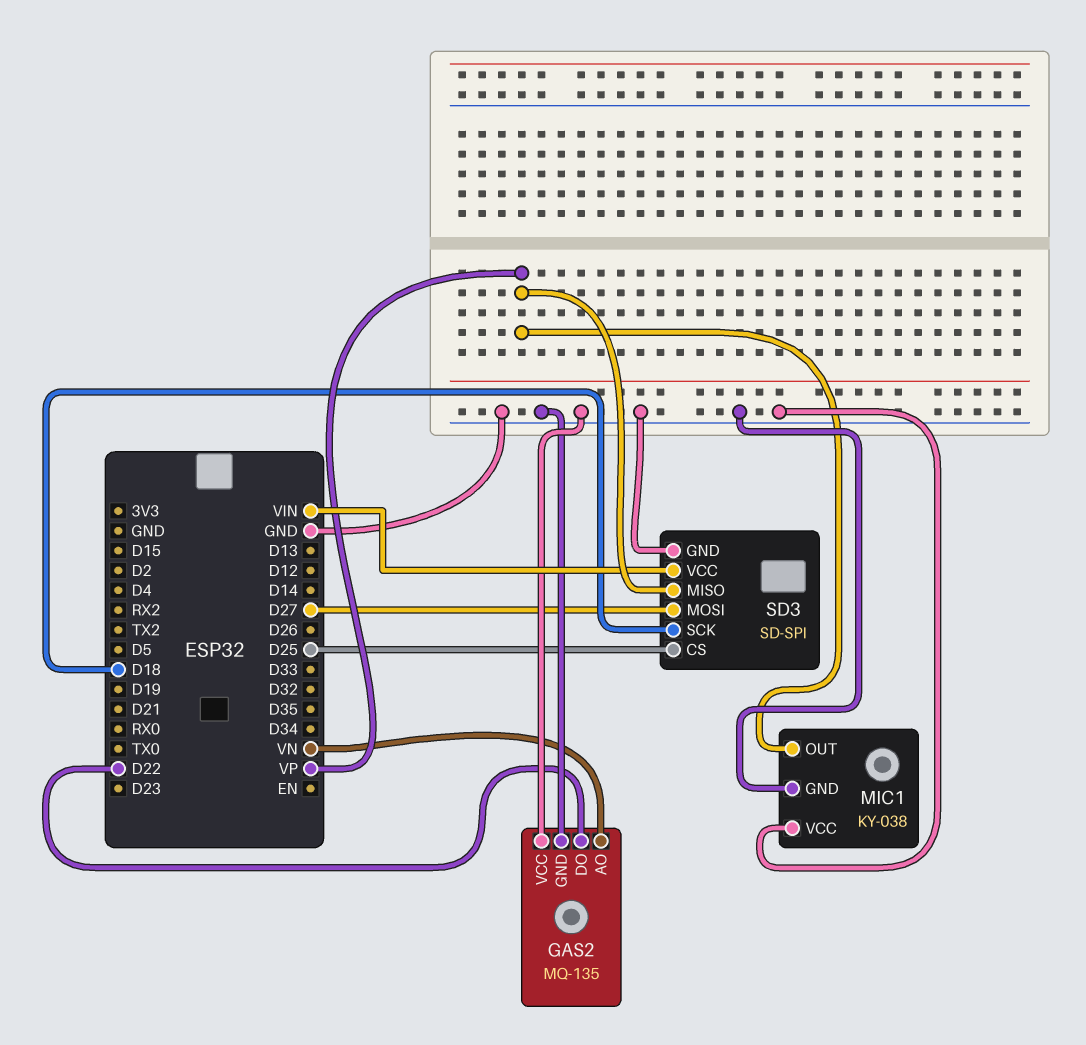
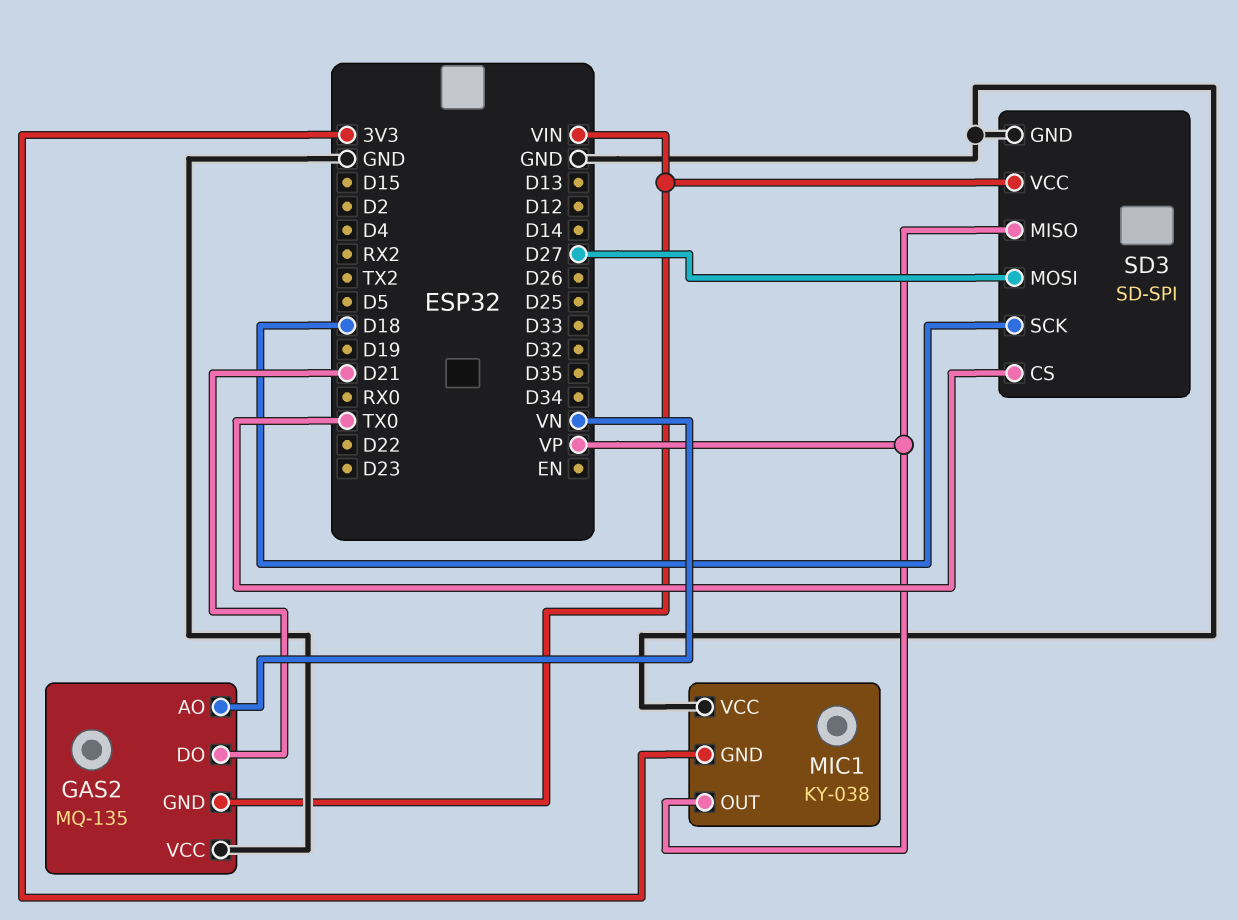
GAS2 pin DO: D22 -> D21
GAS2 pin GND: GND -> VIN
MIC1 pin GND: GND -> 3V3
SD3 pin CS: D25 -> TX0

